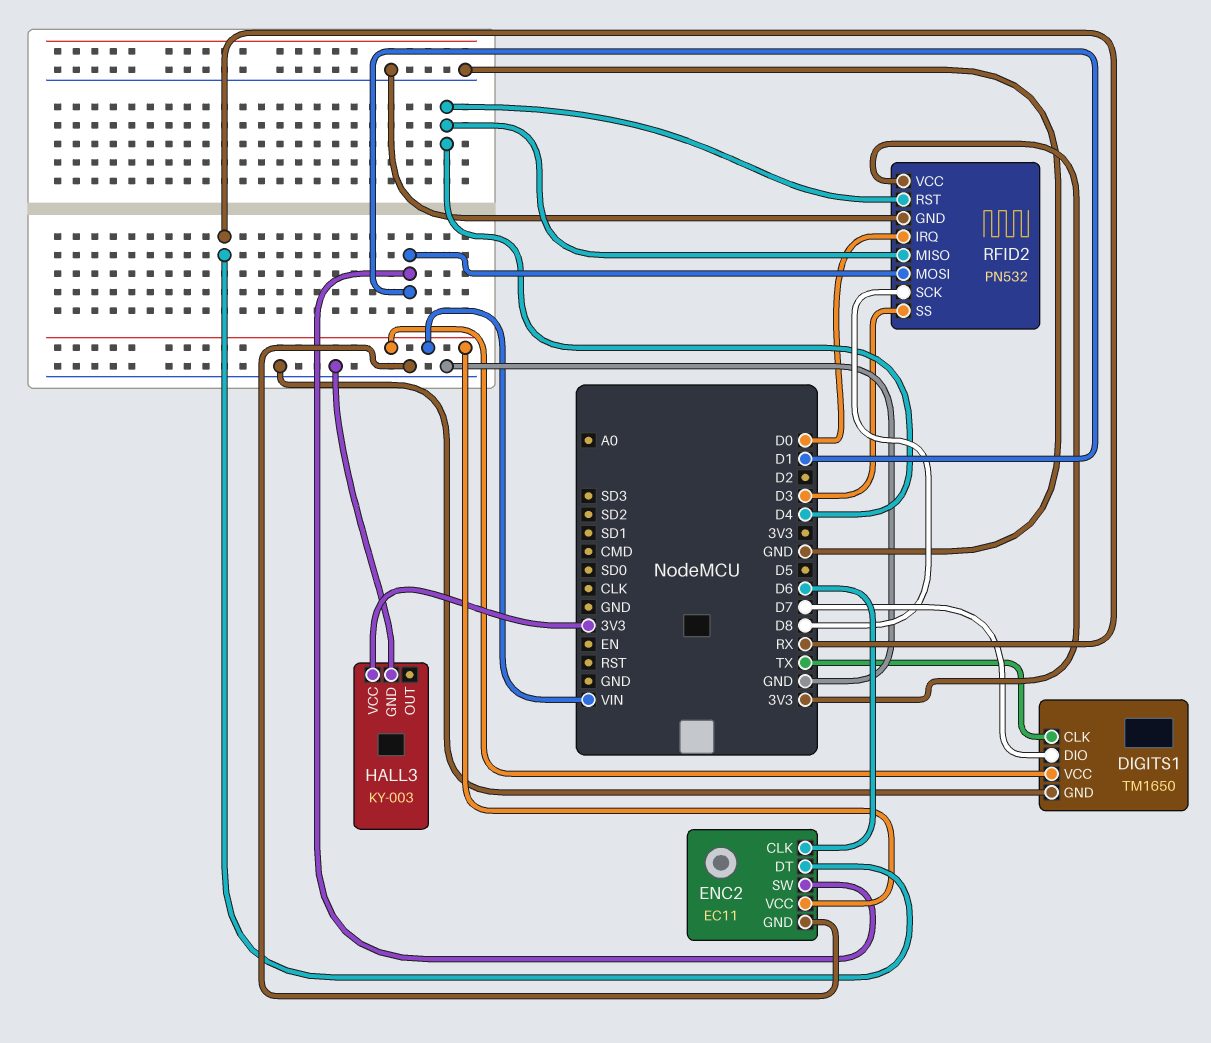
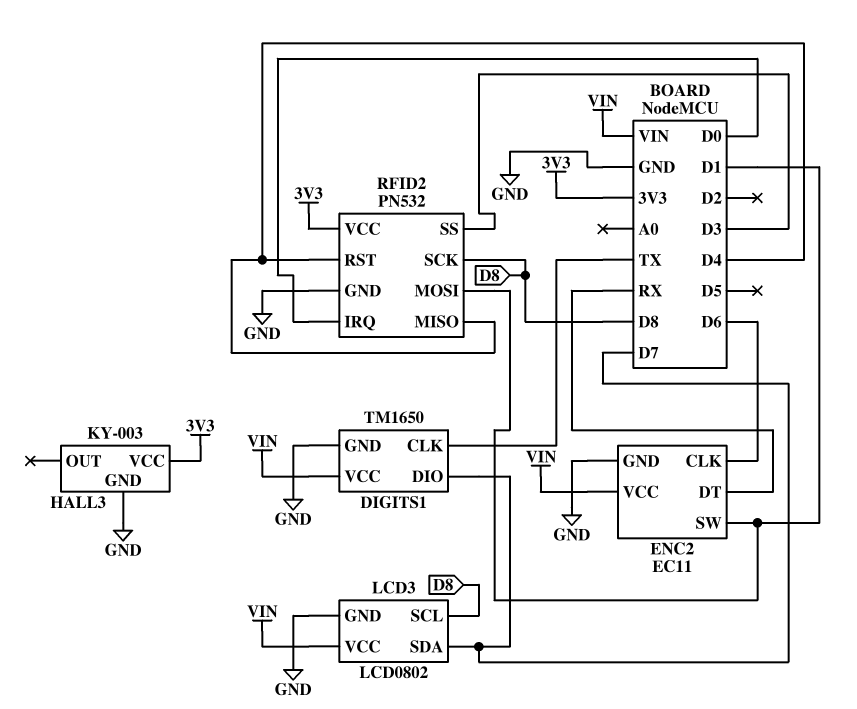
LCD3: none -> LCD0802
LCD3 pin GND: none -> GND
LCD3 pin SCL: none -> D8
LCD3 pin SDA: none -> D7
LCD3 pin VCC: none -> VIN

